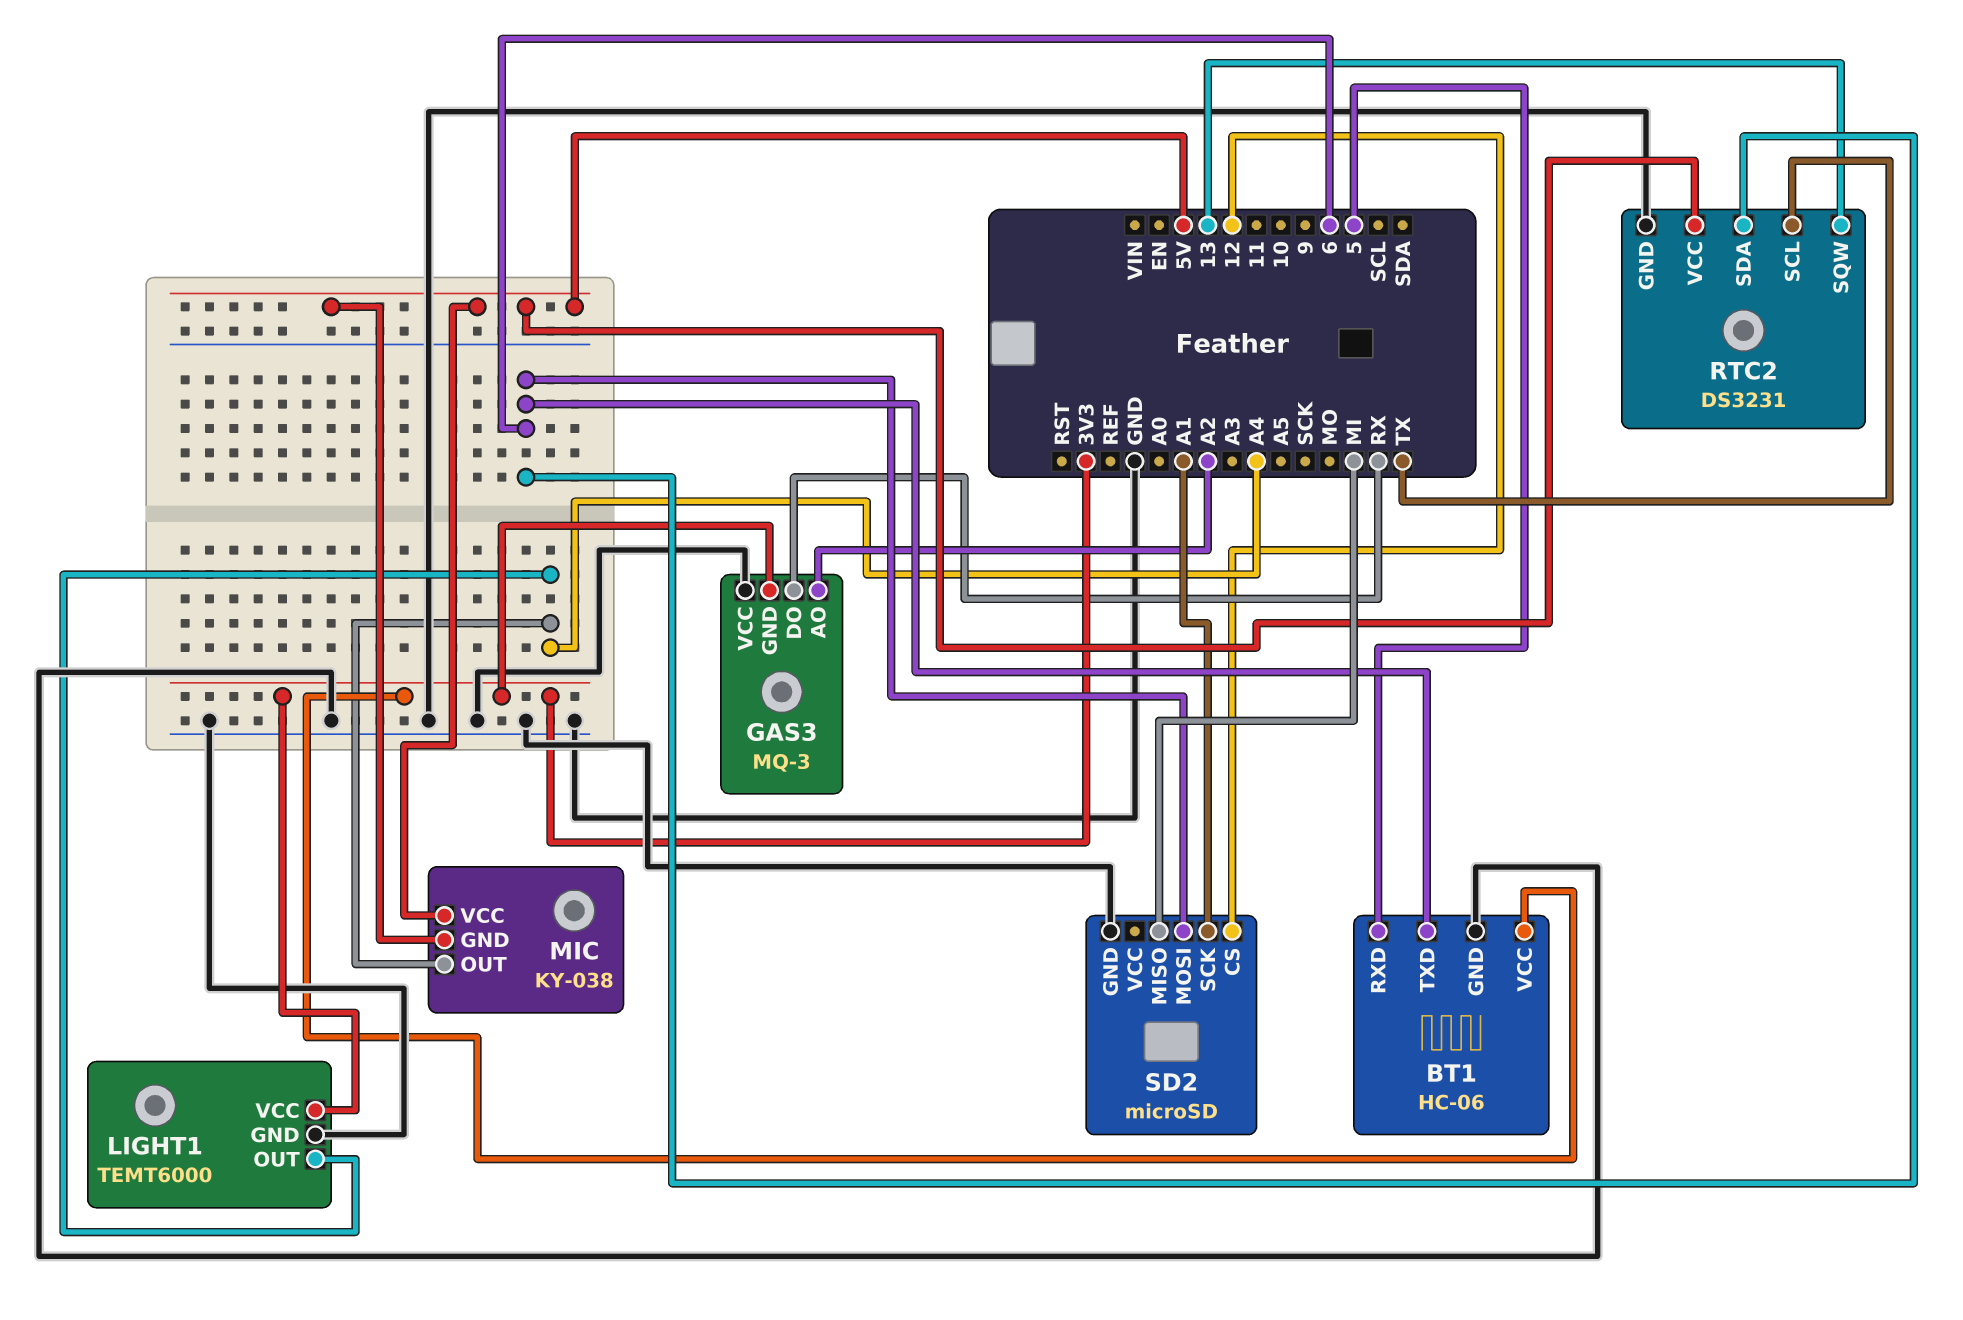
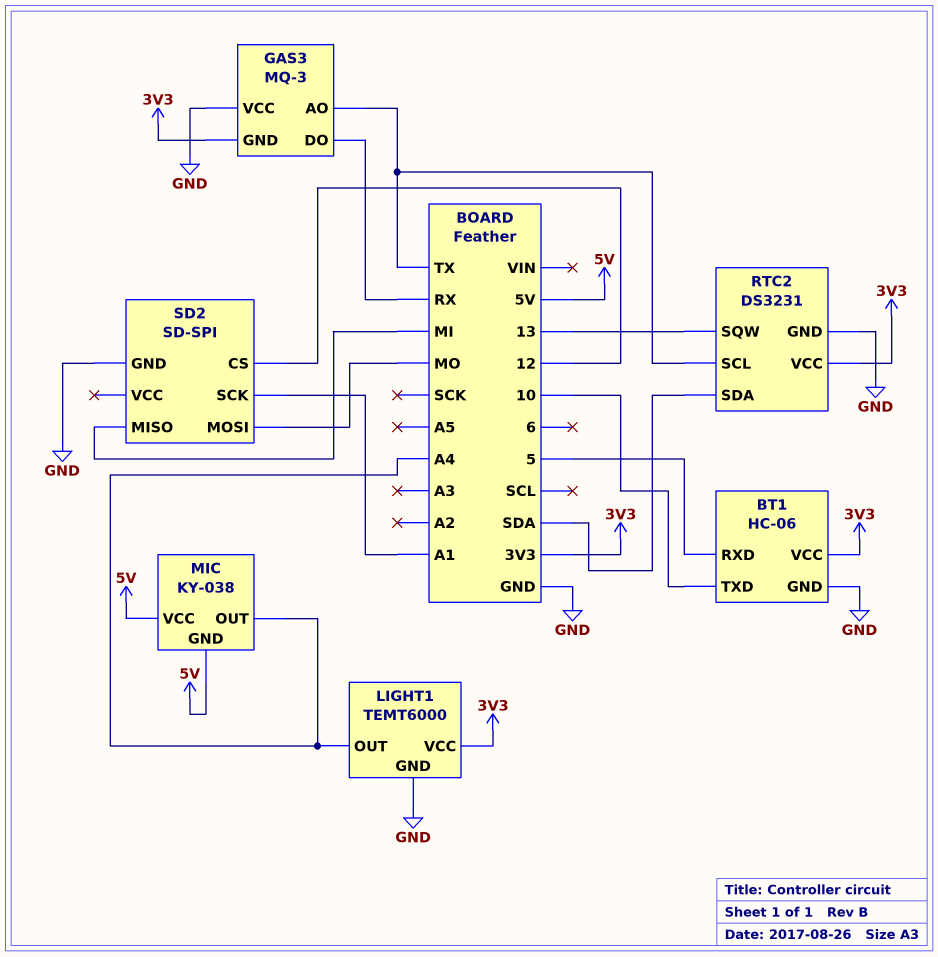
BT1 pin TXD: 6 -> 10
GAS3 pin AO: A2 -> TX
RTC2 pin SDA: 6 -> SDA
RTC2 pin VCC: 5V -> 3V3
SD2: microSD -> SD-SPI
SD2 pin MOSI: 6 -> MO

